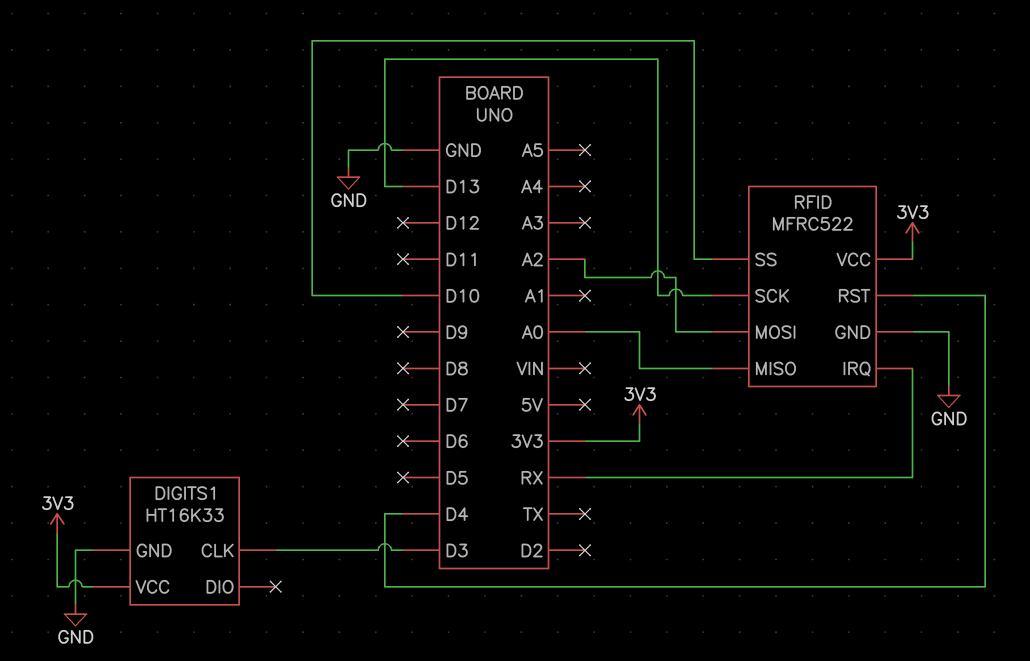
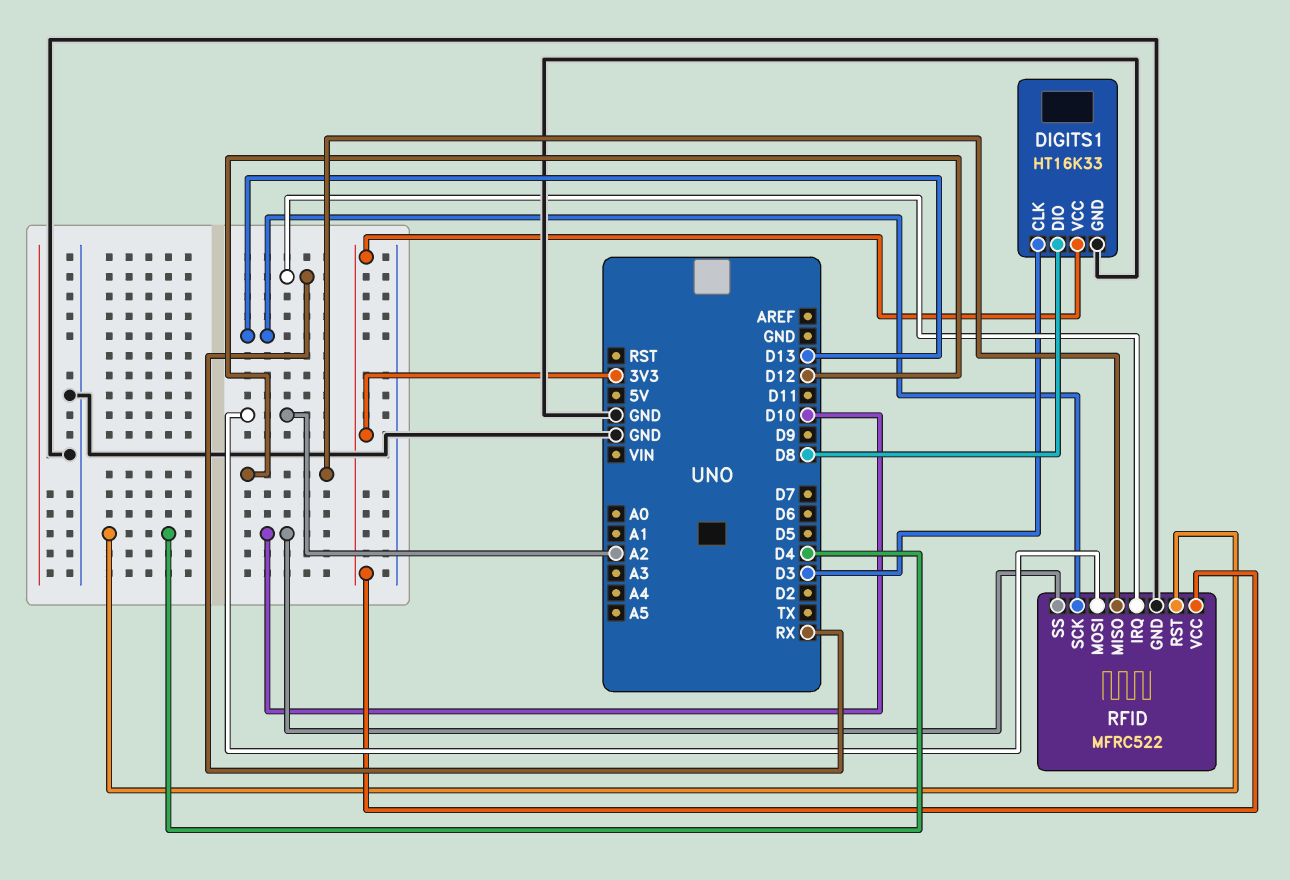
DIGITS1 pin DIO: none -> D8
RFID pin MISO: A0 -> D12

